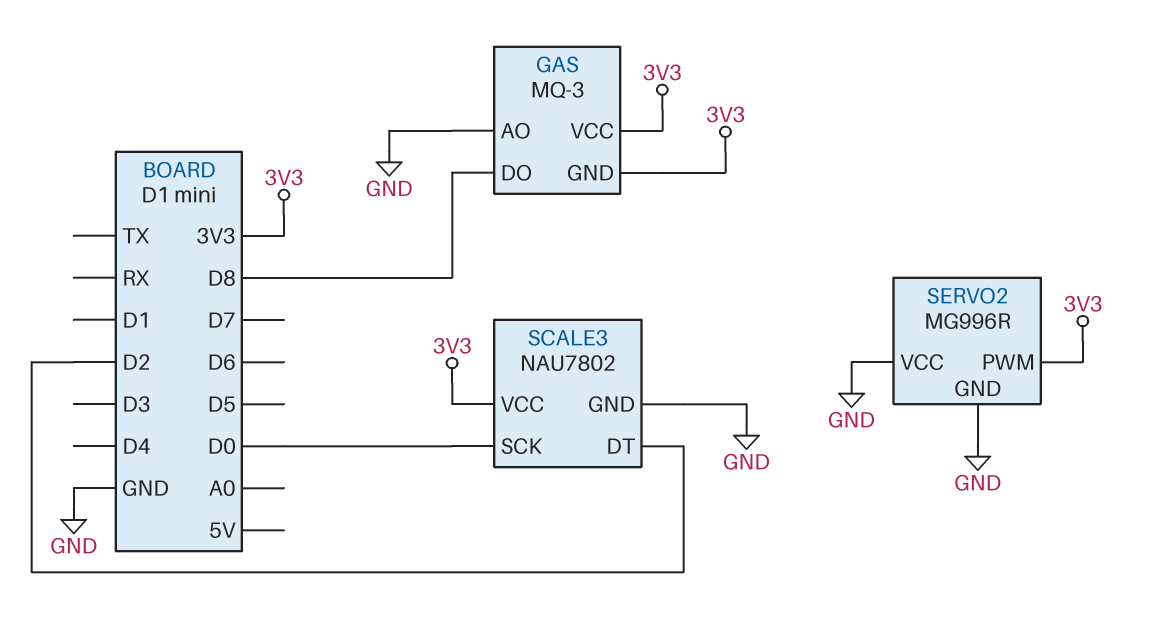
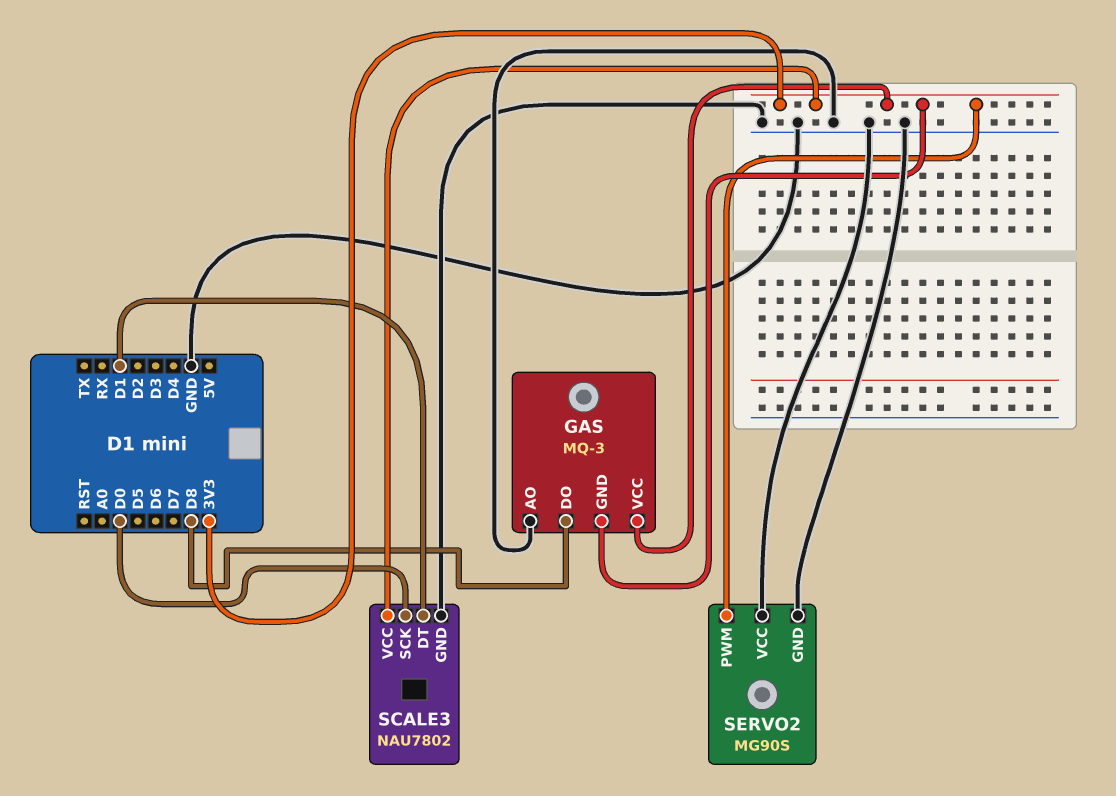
SCALE3 pin DT: D2 -> D1
SERVO2: MG996R -> MG90S

